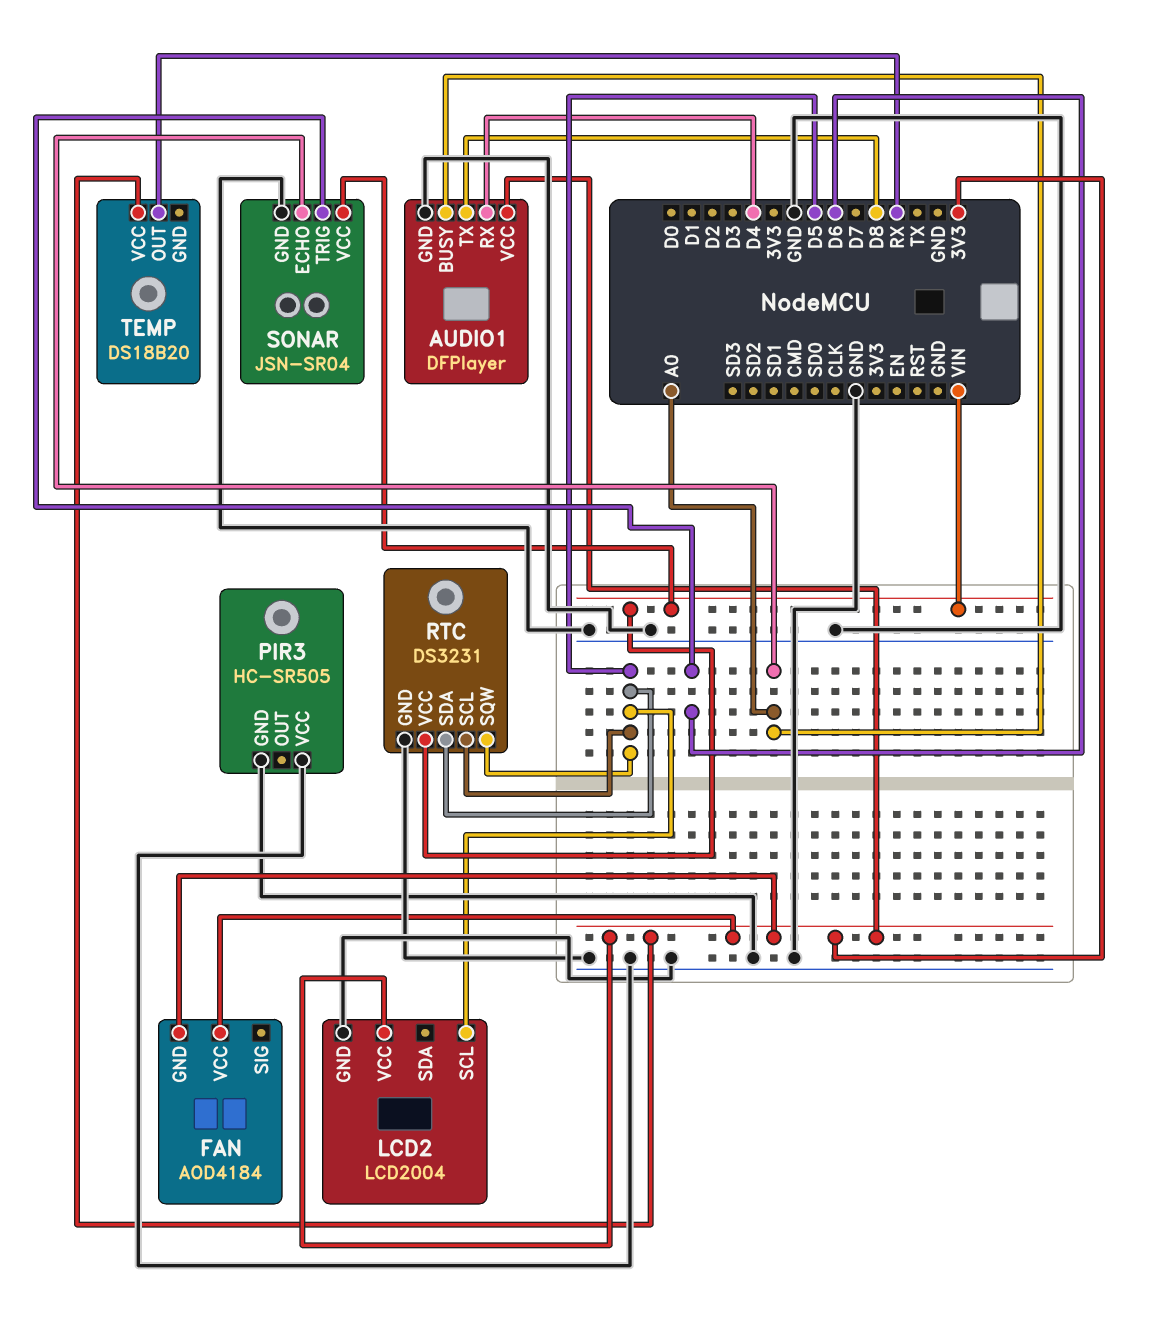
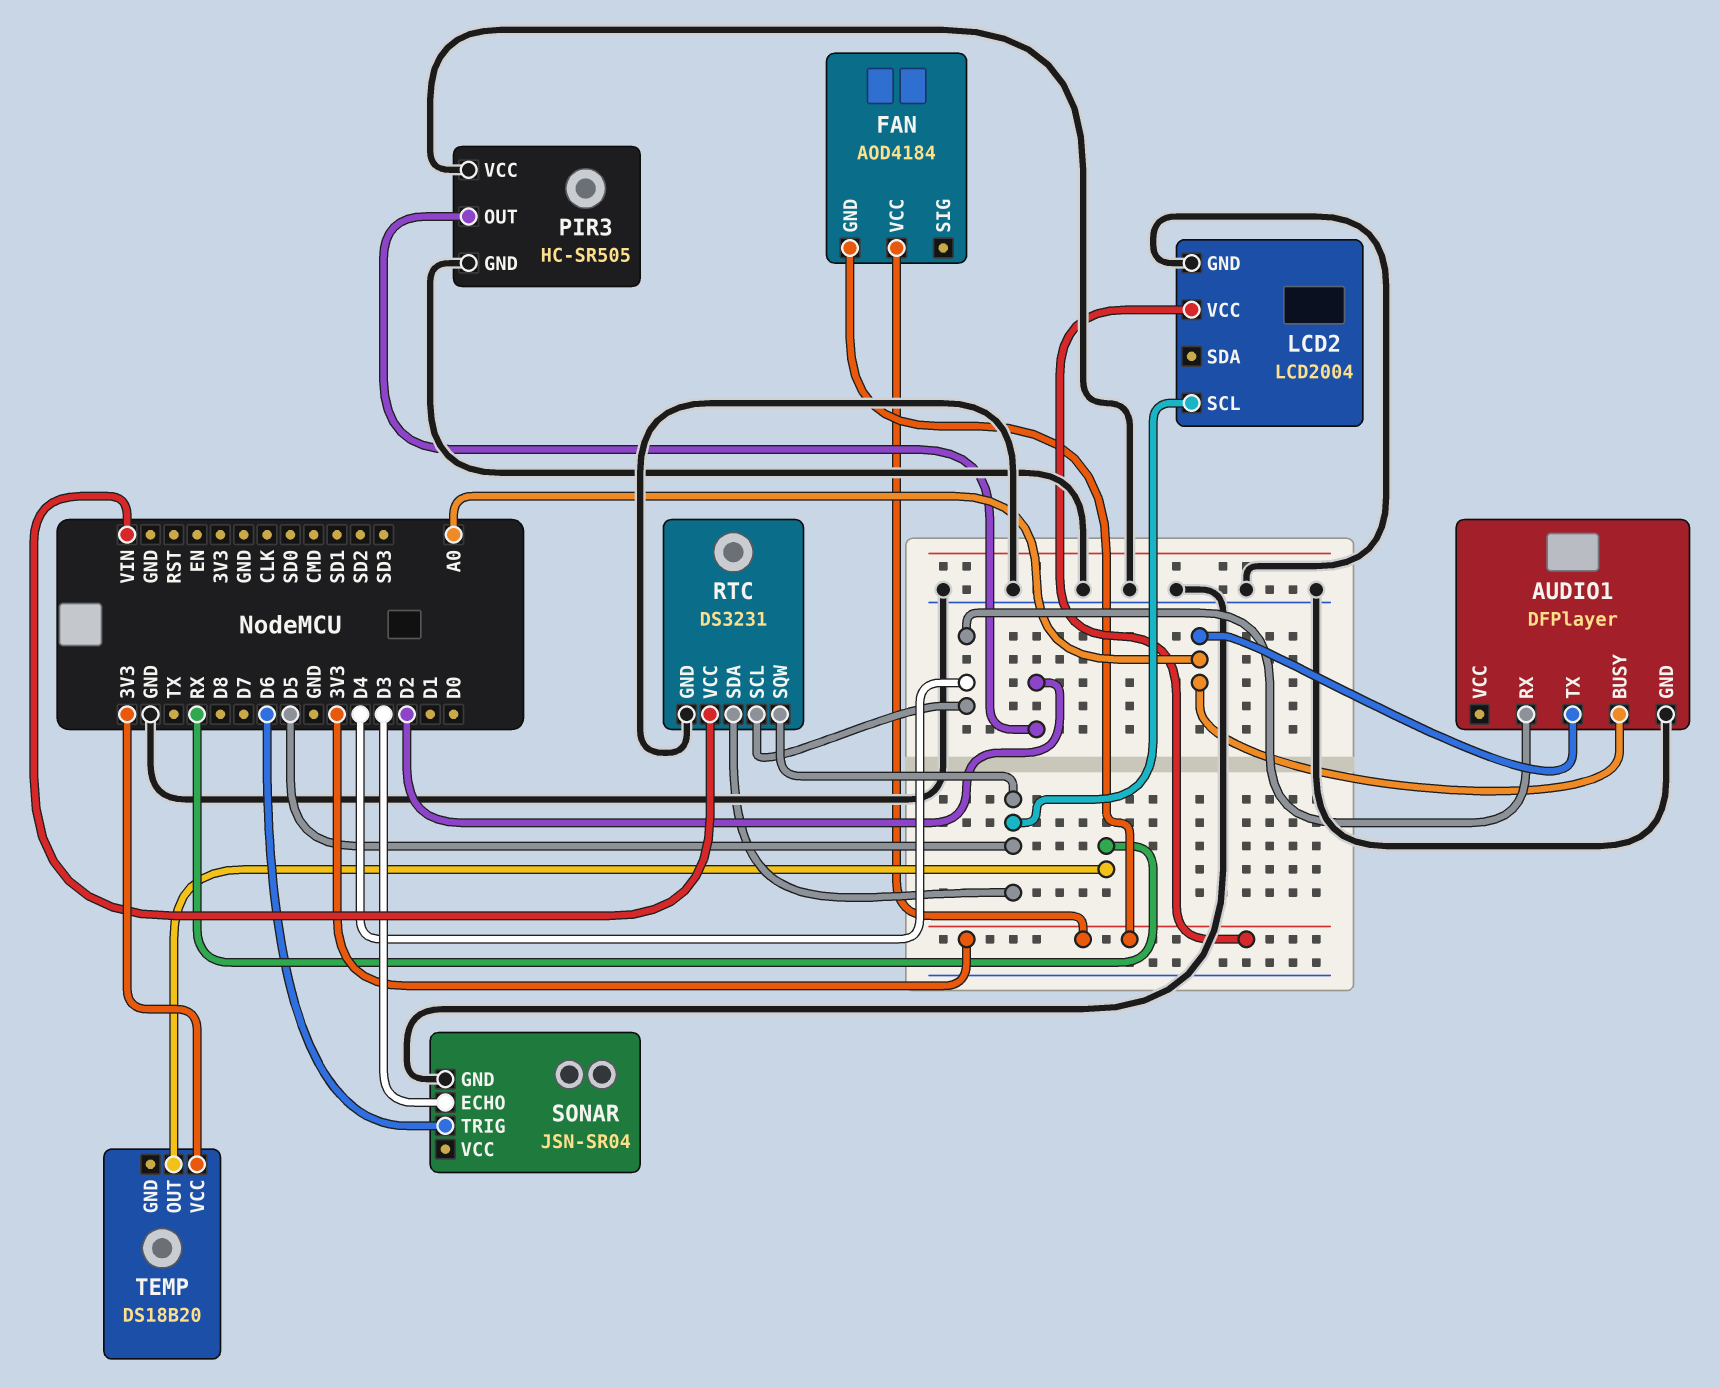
AUDIO1 pin TX: D8 -> A0
AUDIO1 pin VCC: 3V3 -> none
PIR3 pin OUT: none -> D2
RTC pin SCL: D5 -> D4
SONAR pin ECHO: A0 -> D3
SONAR pin VCC: VIN -> none

